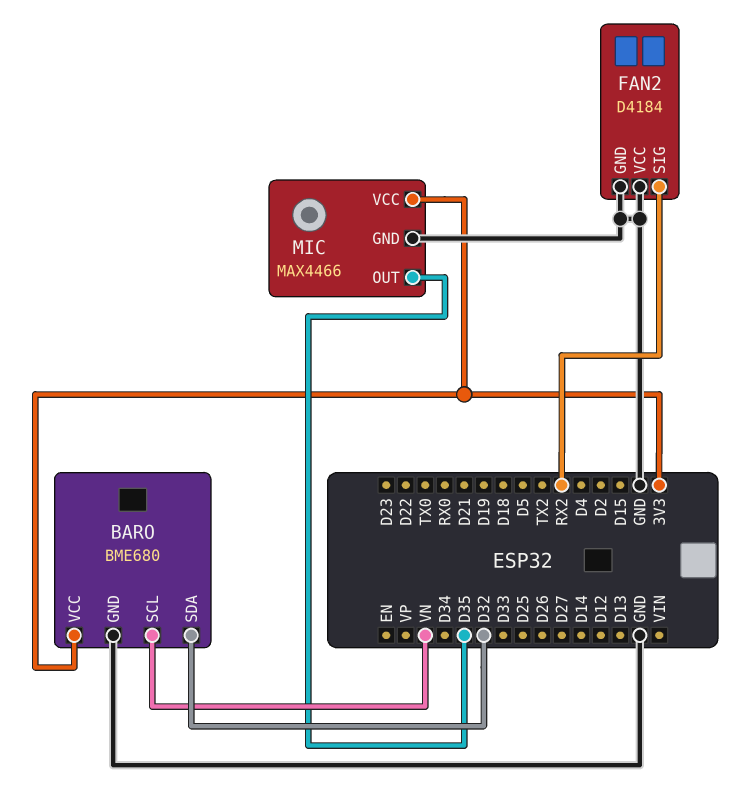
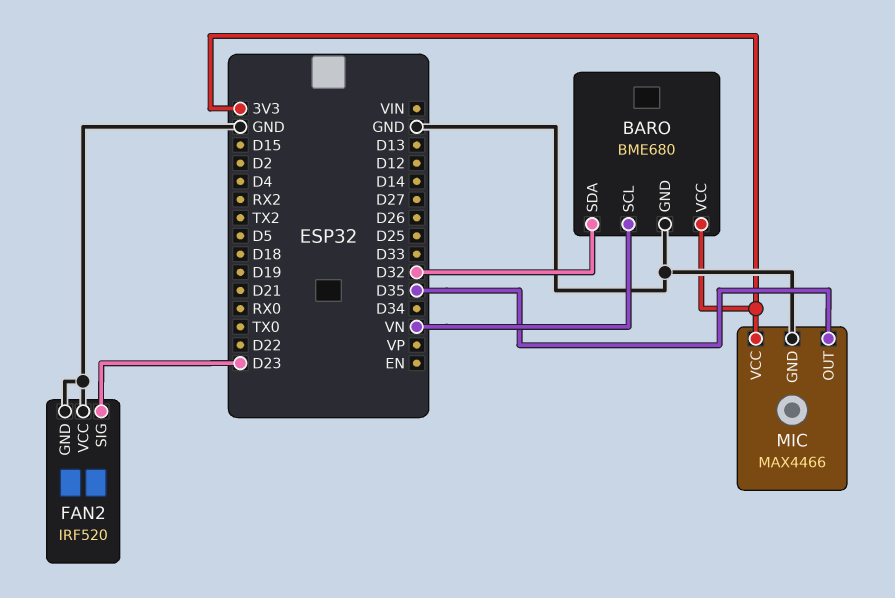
FAN2: D4184 -> IRF520
FAN2 pin SIG: RX2 -> D23

